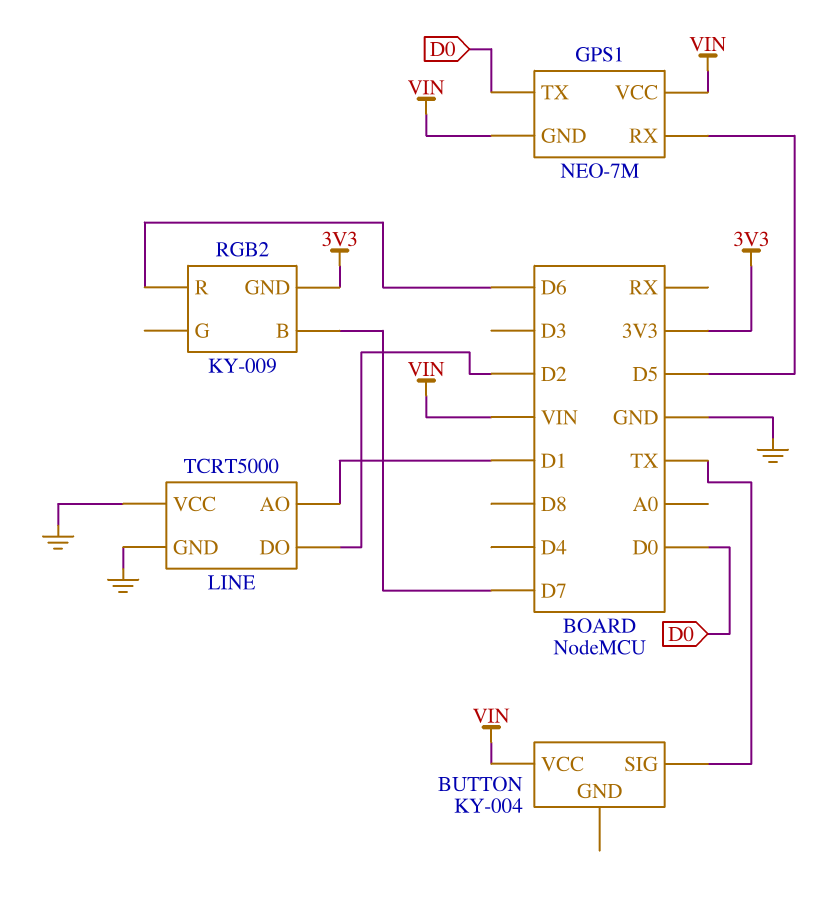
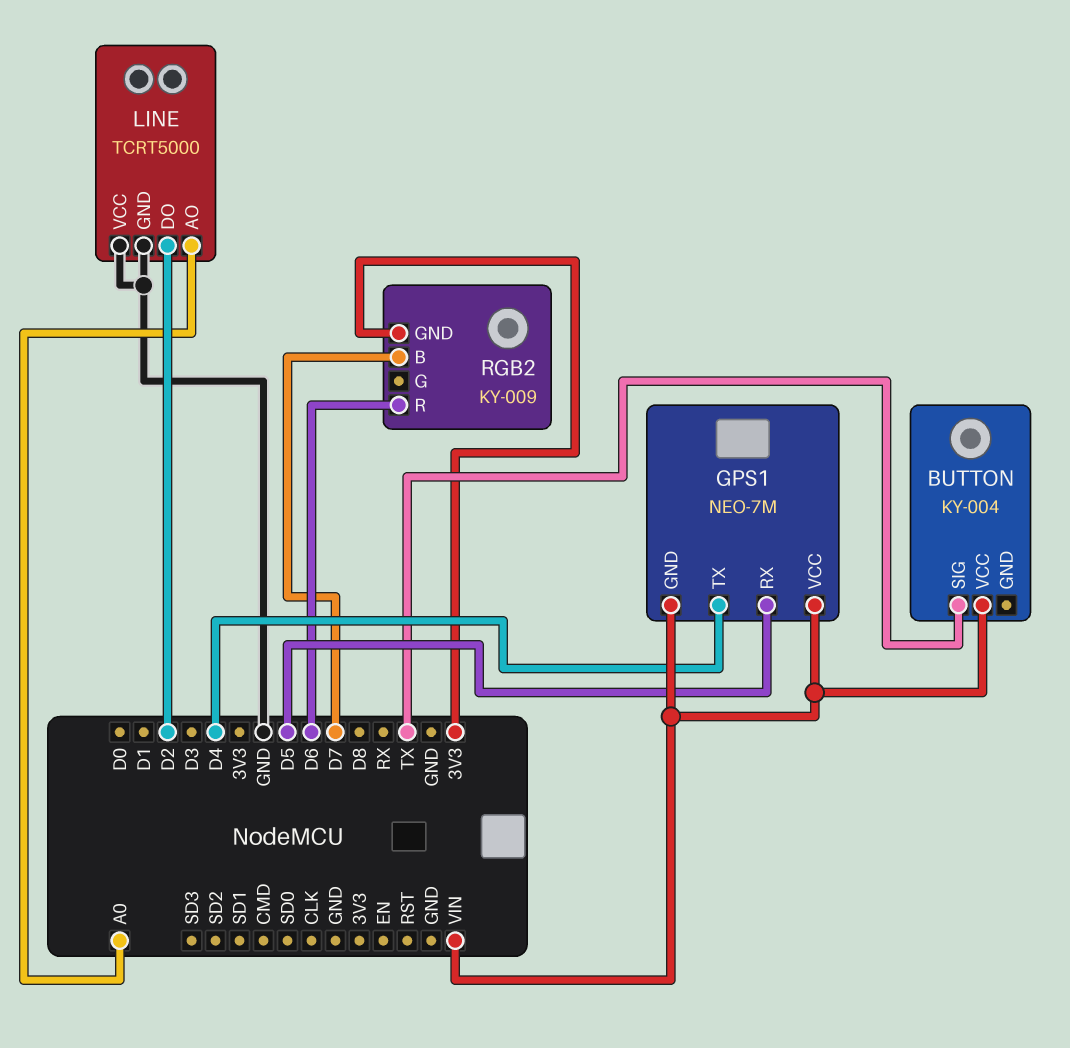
GPS1 pin TX: D0 -> D4
LINE pin AO: D1 -> A0

